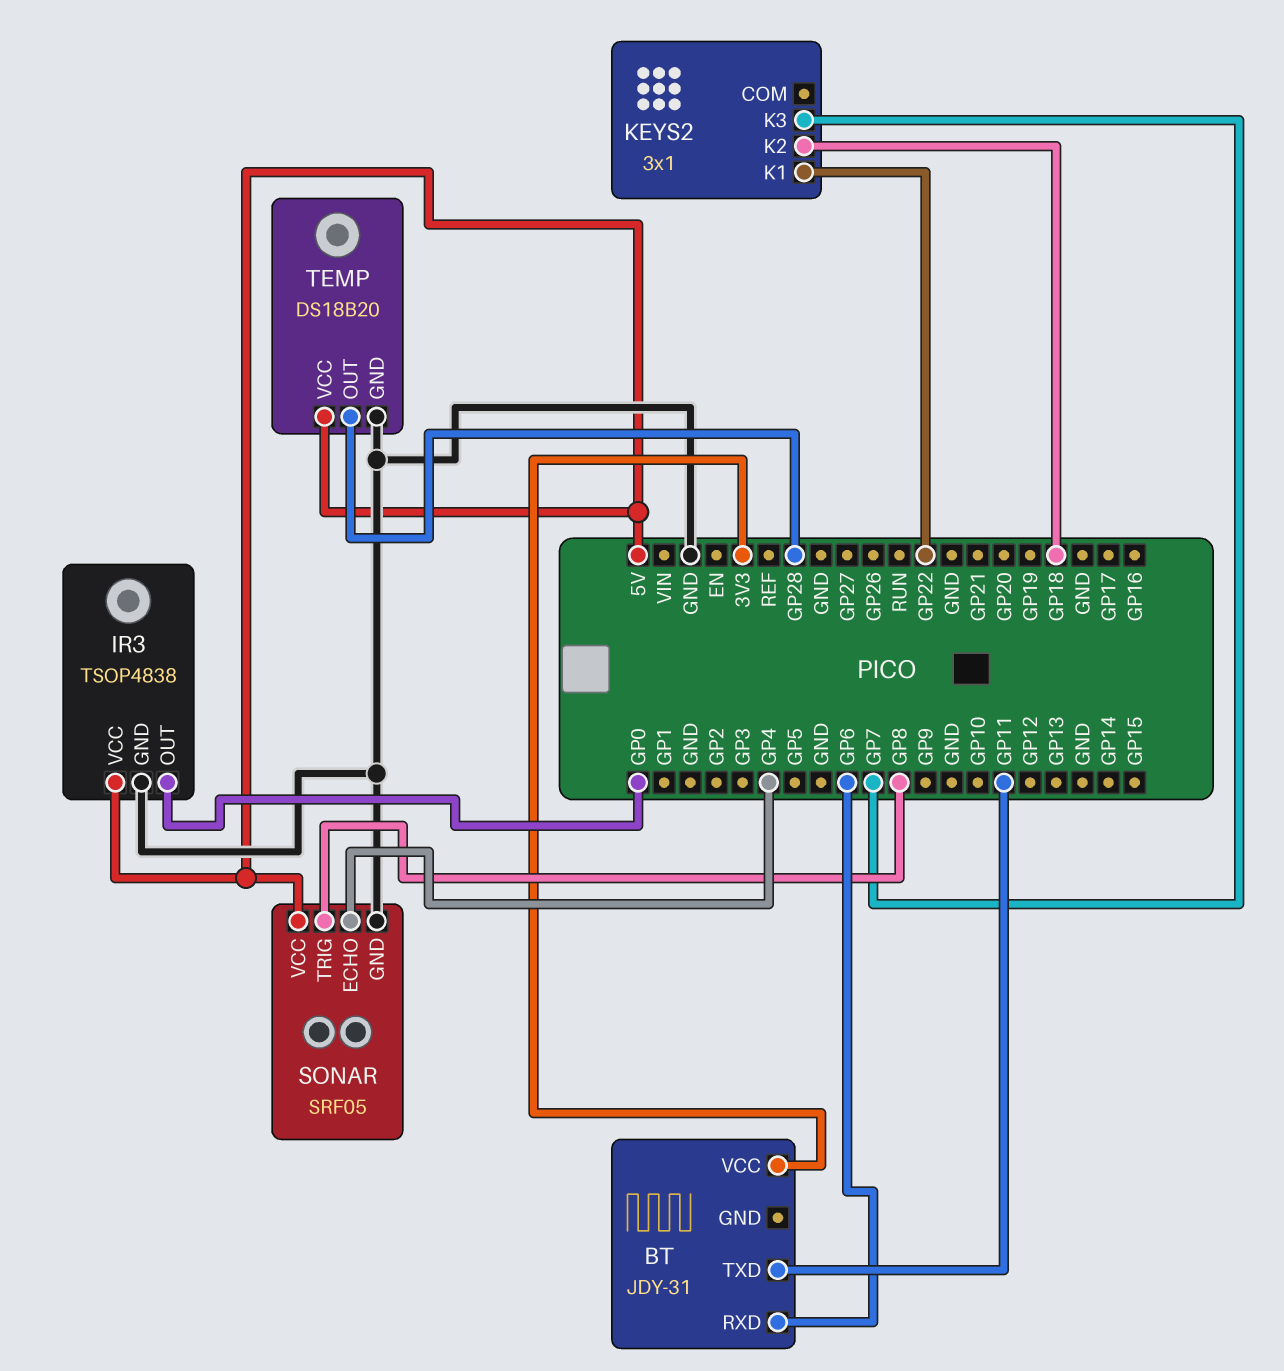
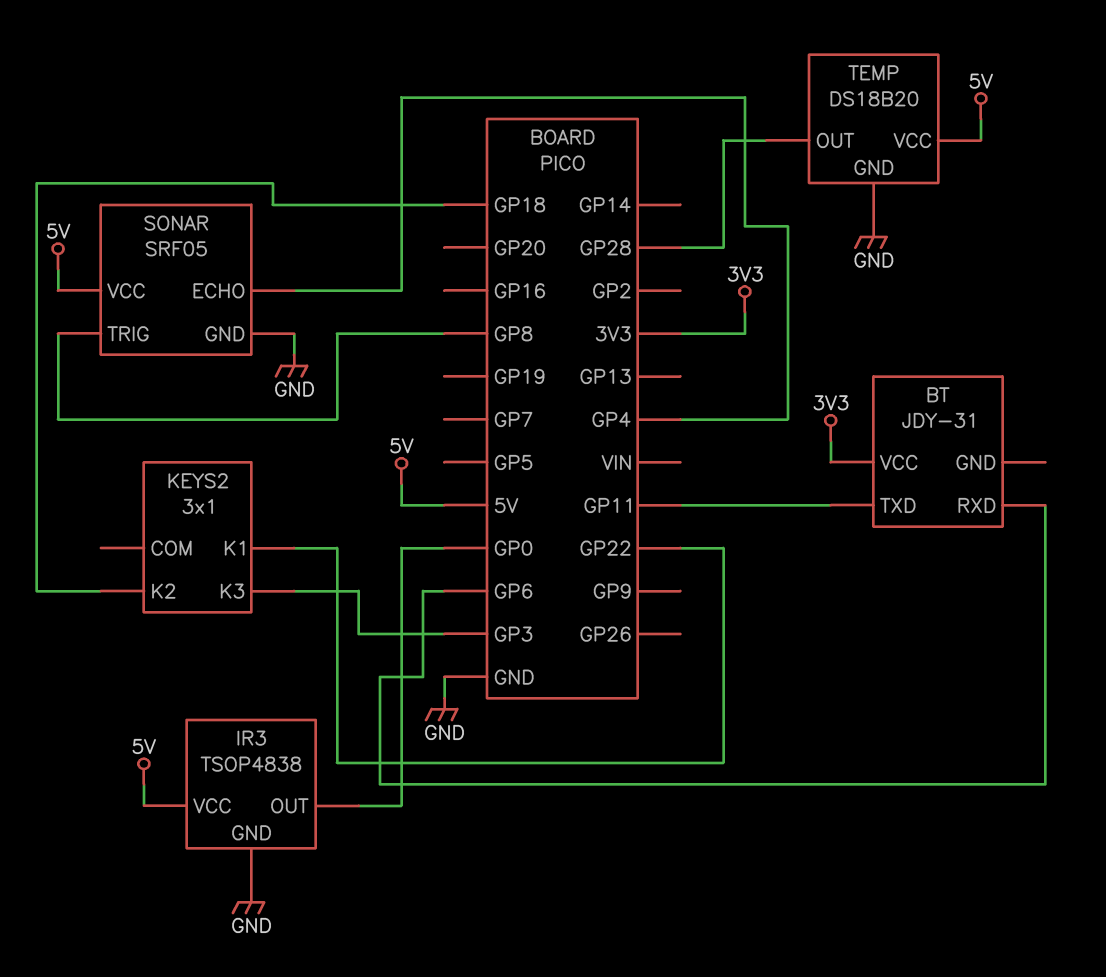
KEYS2 pin K3: GP7 -> GP3

